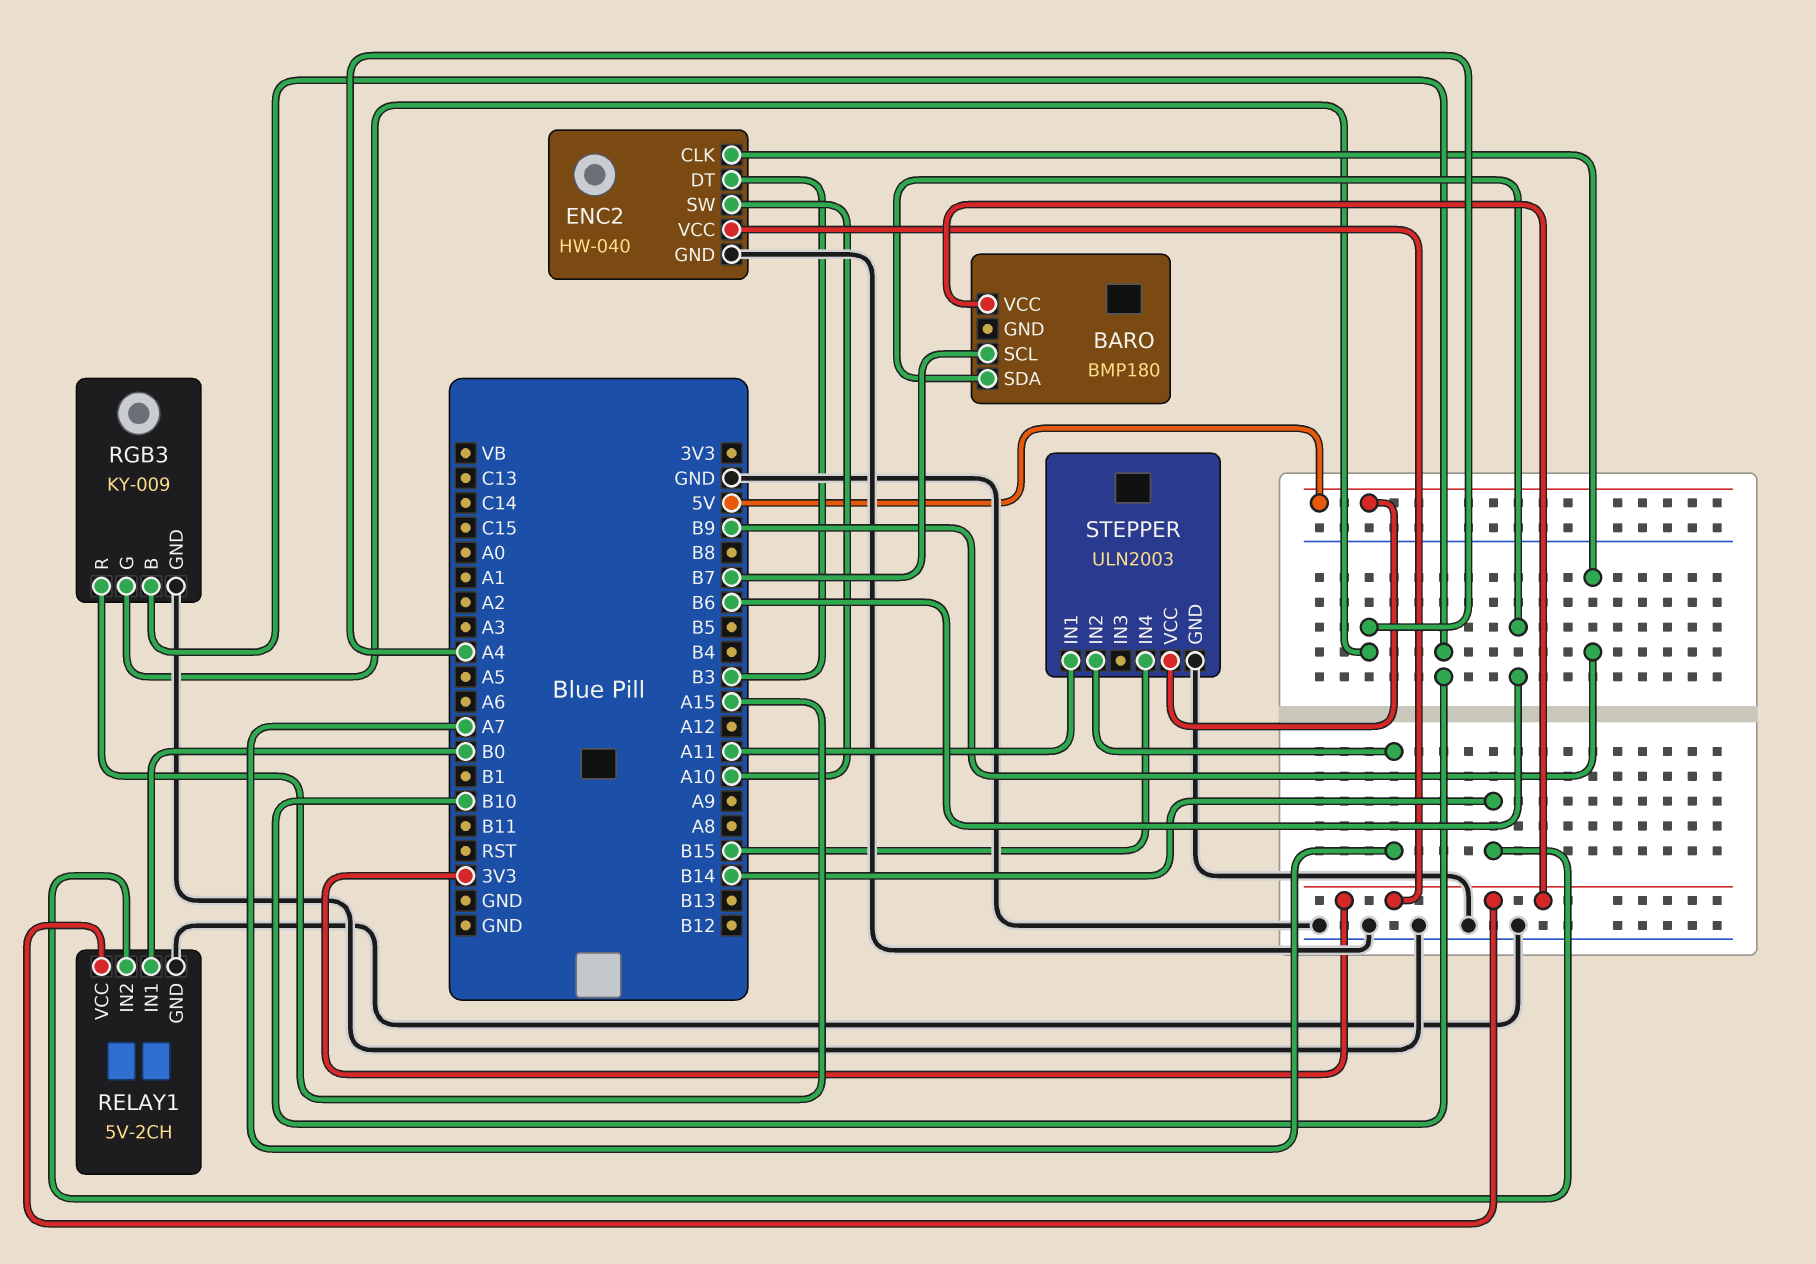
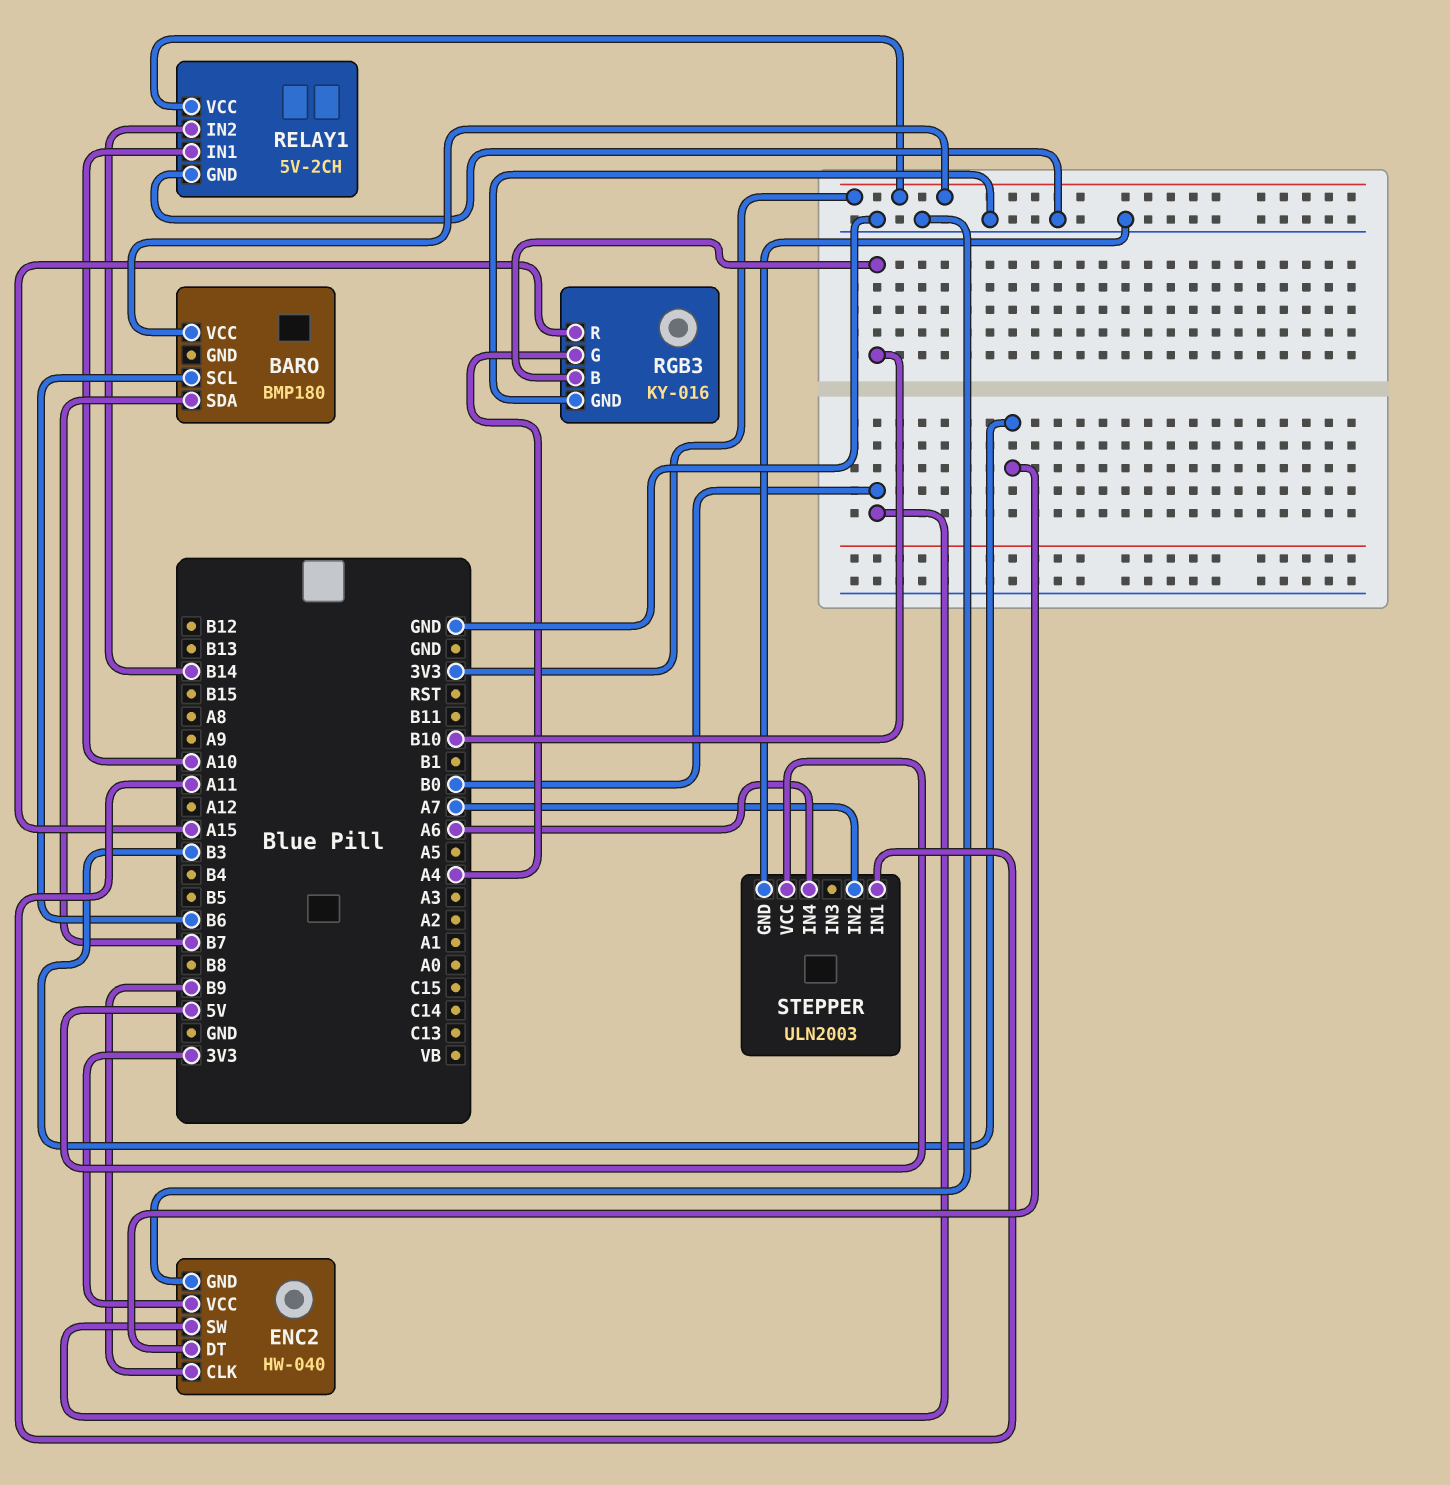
BARO pin SCL: B7 -> B6
BARO pin SDA: B6 -> B7
ENC2 pin SW: A10 -> B0
RELAY1 pin IN1: B0 -> A10
RGB3: KY-009 -> KY-016
STEPPER pin IN4: B15 -> A6

